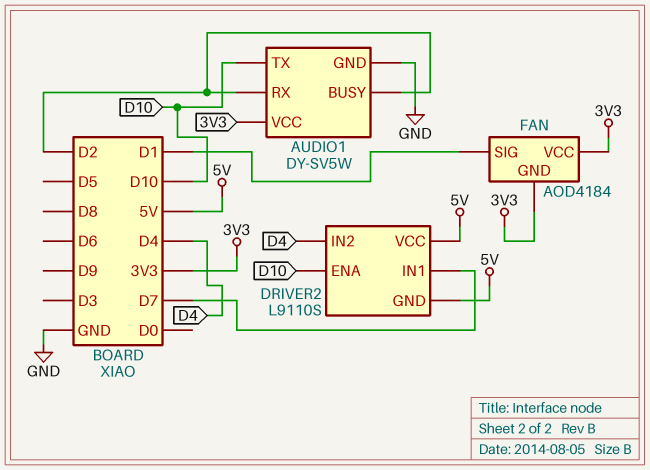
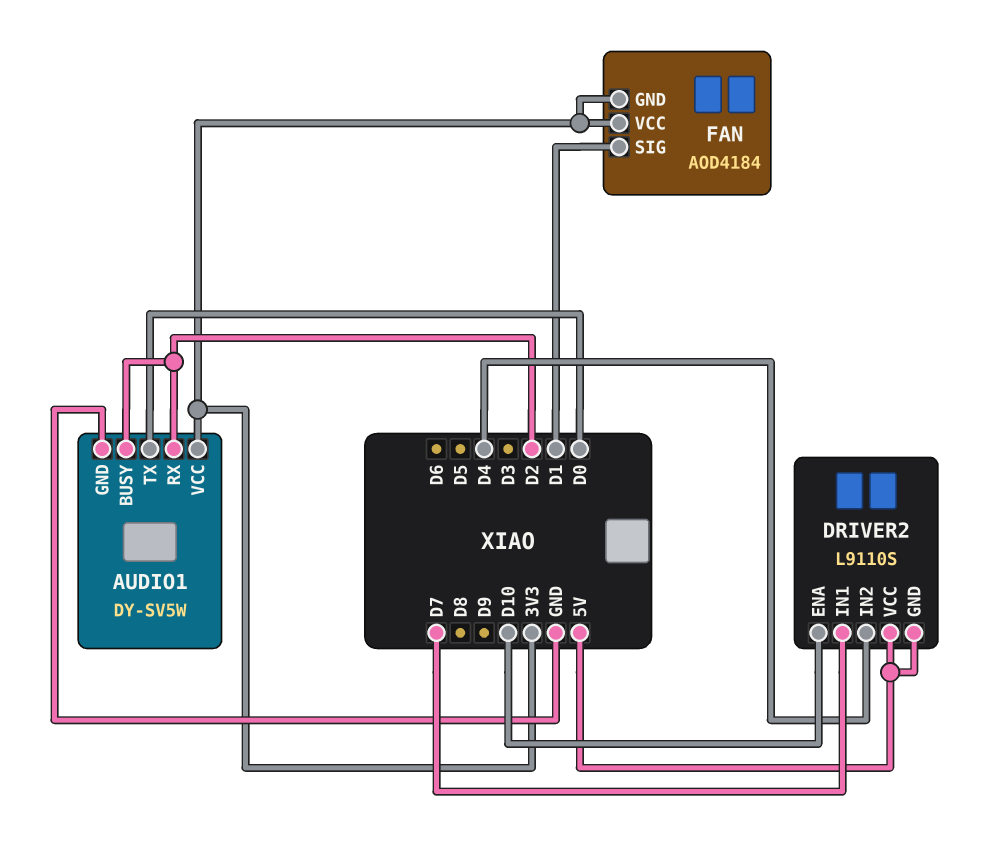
AUDIO1 pin TX: D10 -> D0

